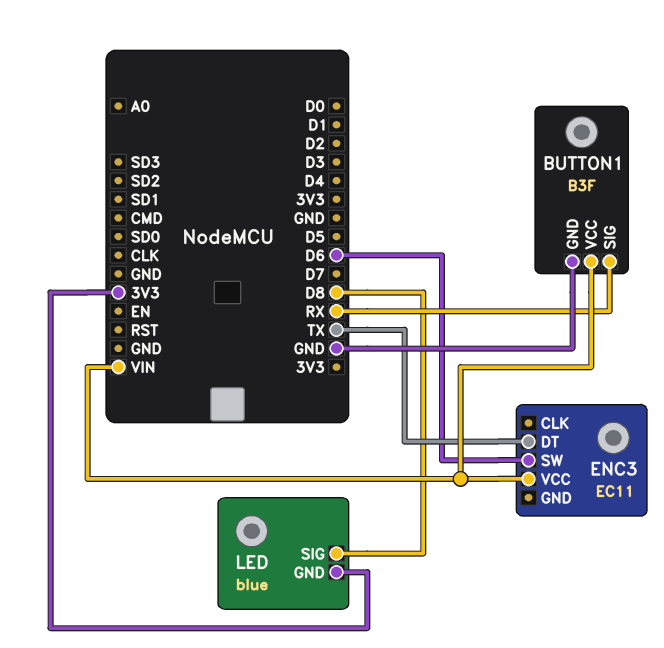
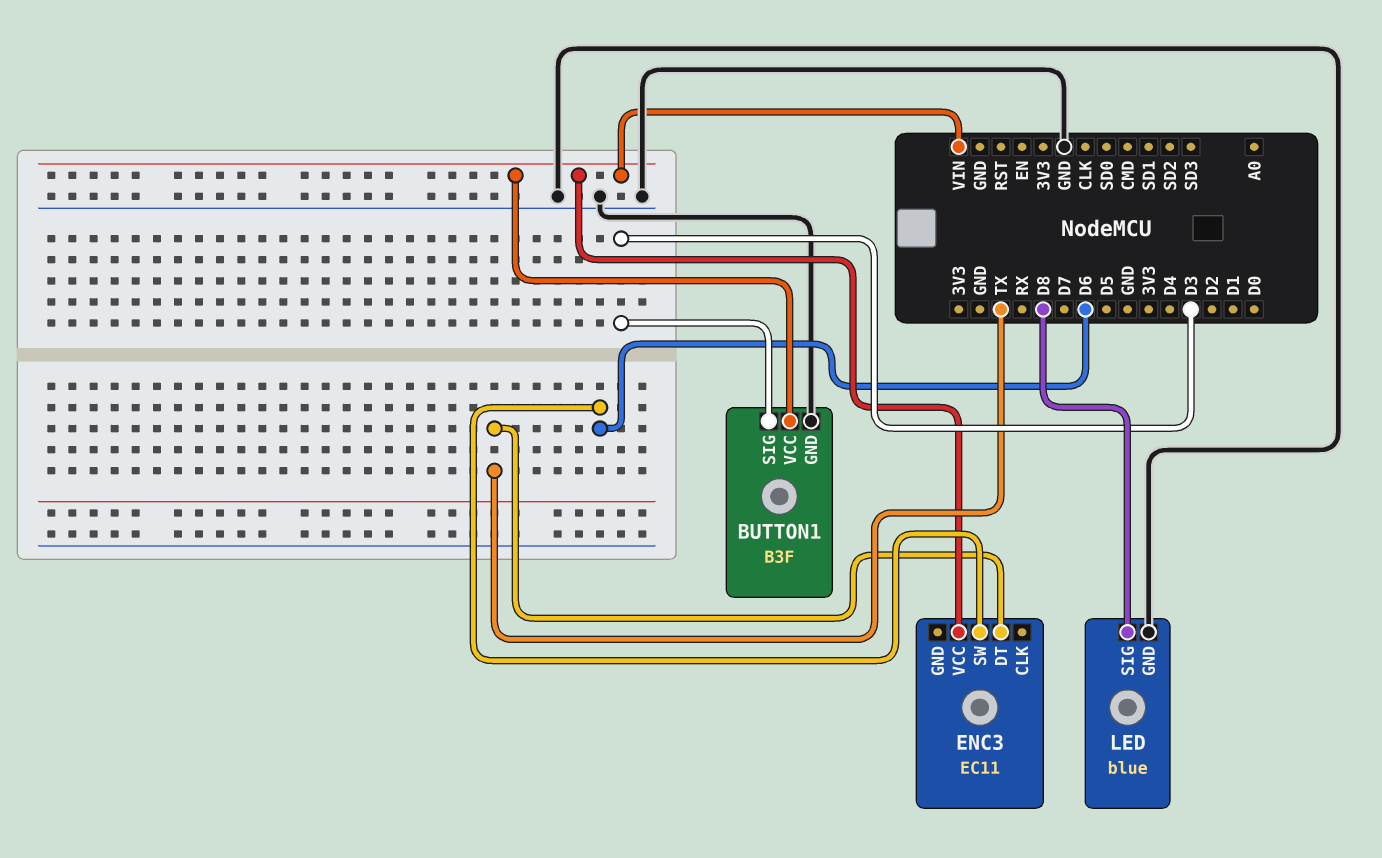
BUTTON1 pin SIG: RX -> D3
LED pin GND: 3V3 -> GND

